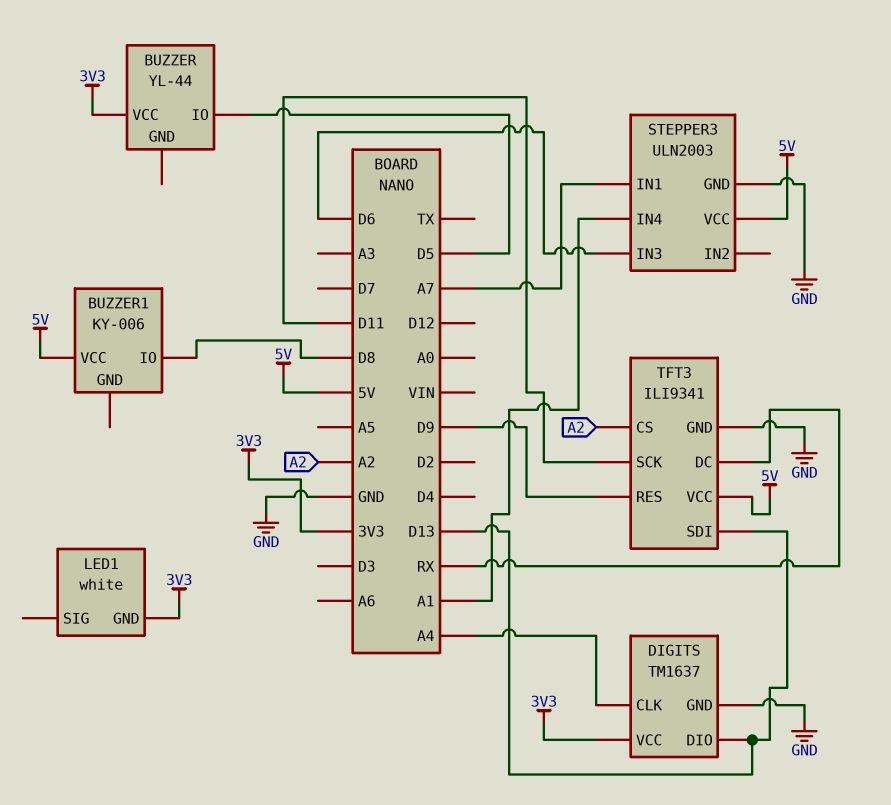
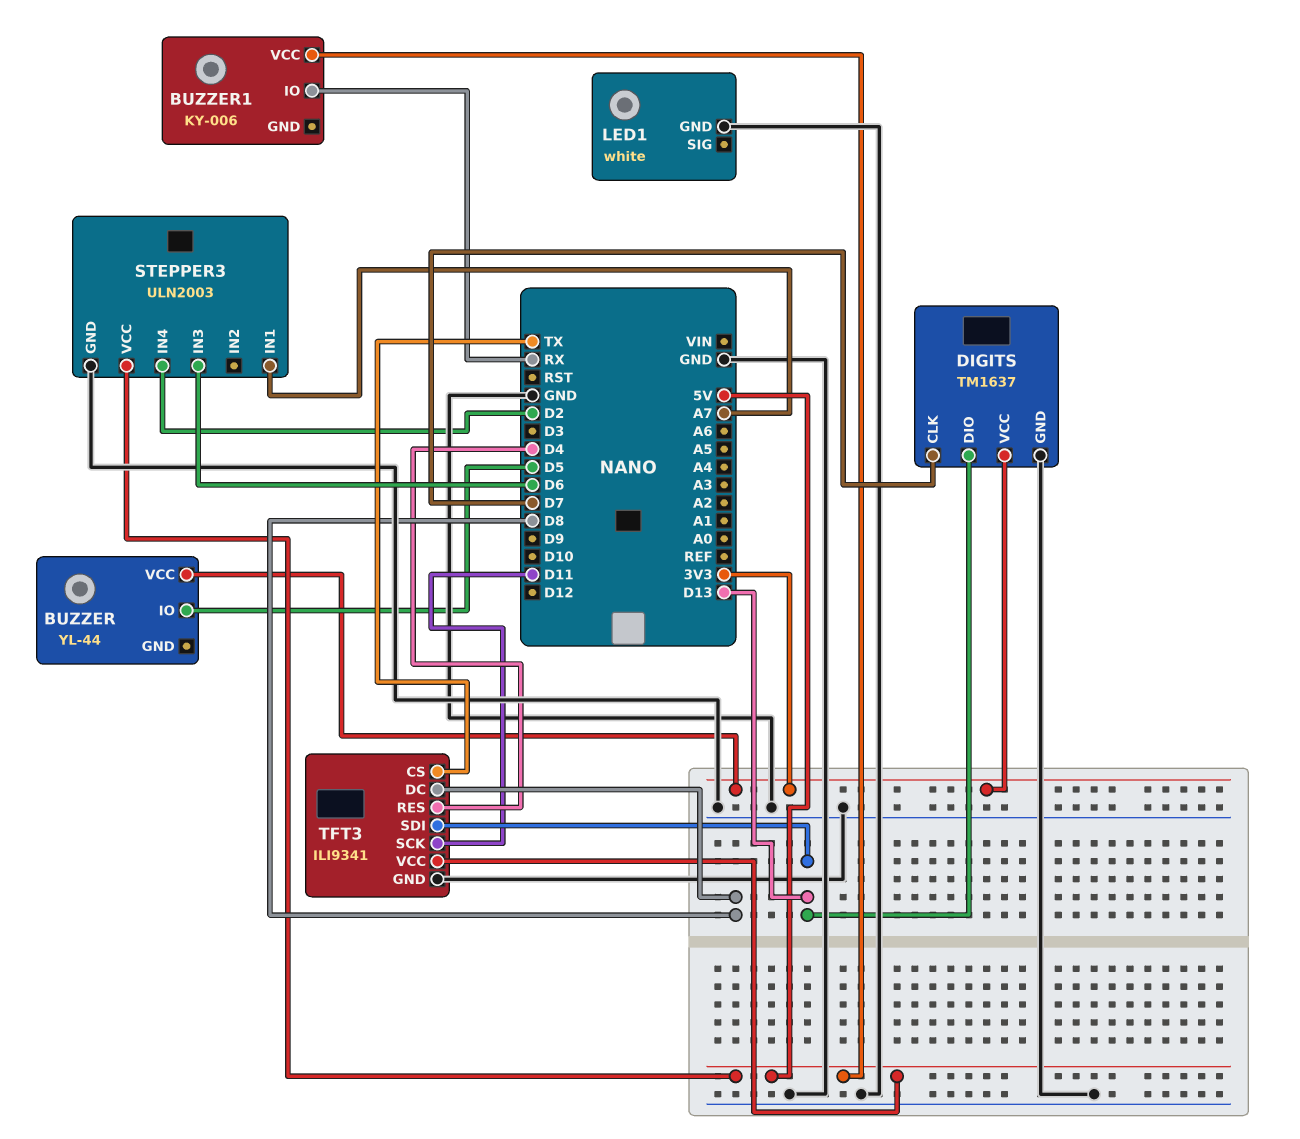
BUZZER1 pin IO: D8 -> RX
DIGITS pin CLK: A4 -> D7
LED1 pin GND: 3V3 -> GND
STEPPER3 pin IN4: A1 -> D2
TFT3 pin CS: A2 -> TX
TFT3 pin DC: RX -> D8
TFT3 pin RES: D9 -> D4

